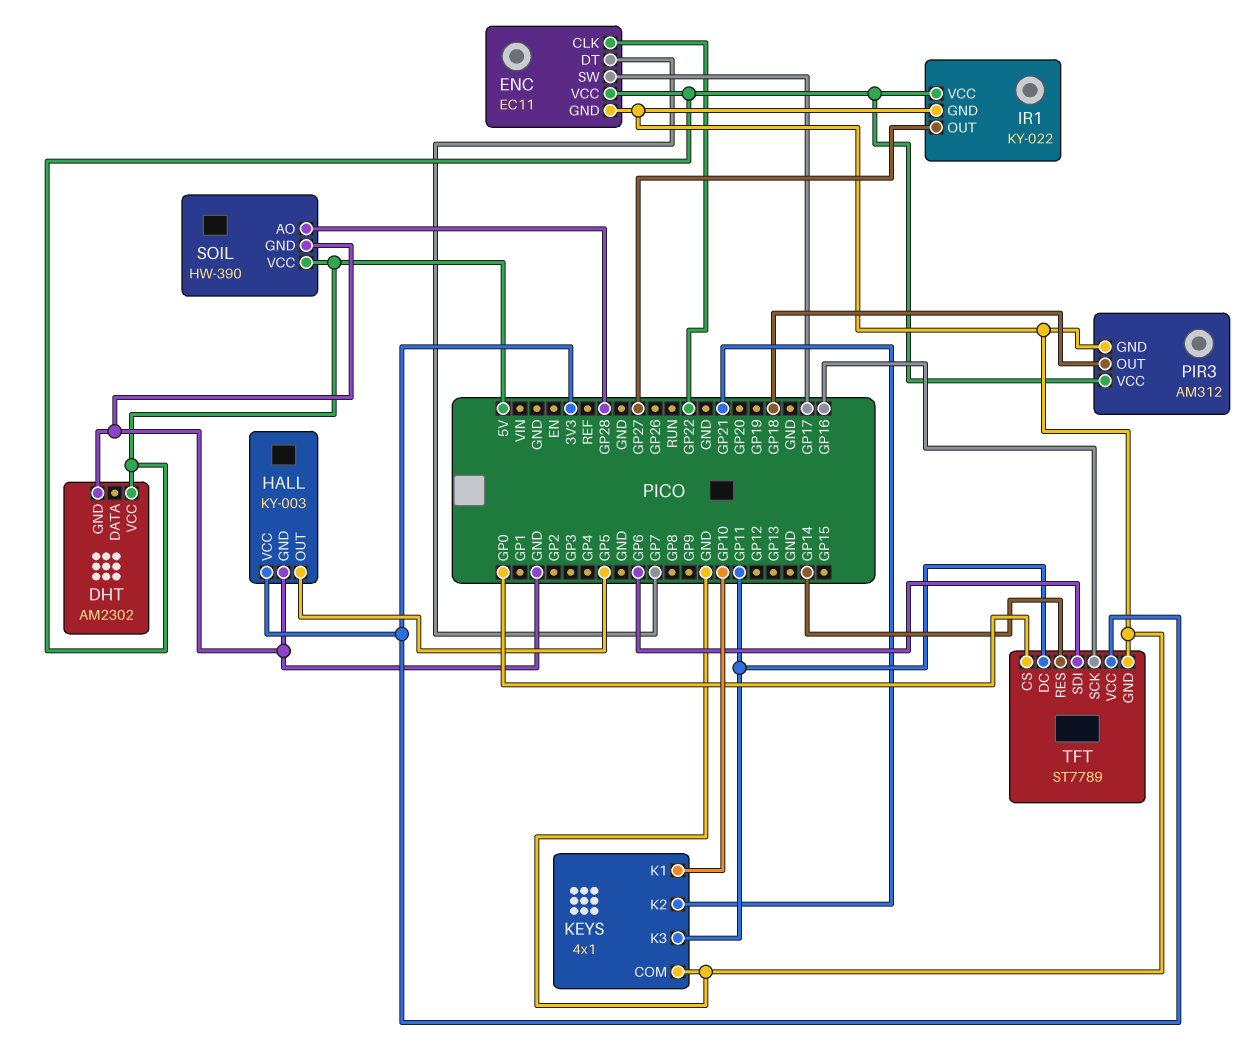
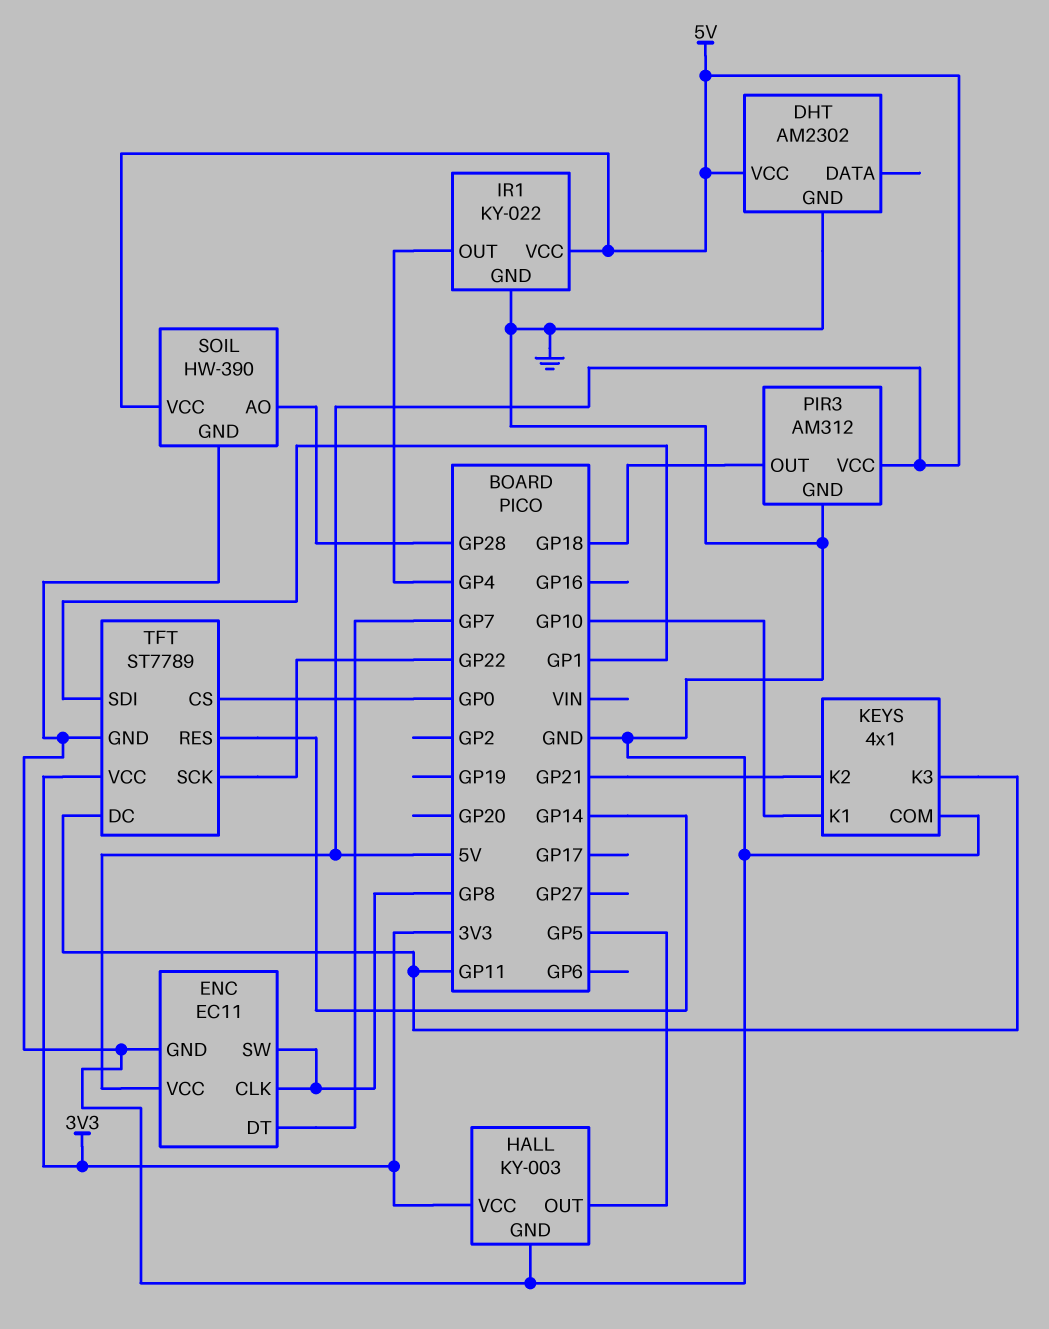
ENC pin CLK: GP22 -> GP8
ENC pin SW: GP17 -> GP8
IR1 pin OUT: GP27 -> GP4
TFT pin SCK: GP16 -> GP22
TFT pin SDI: GP6 -> GP1

